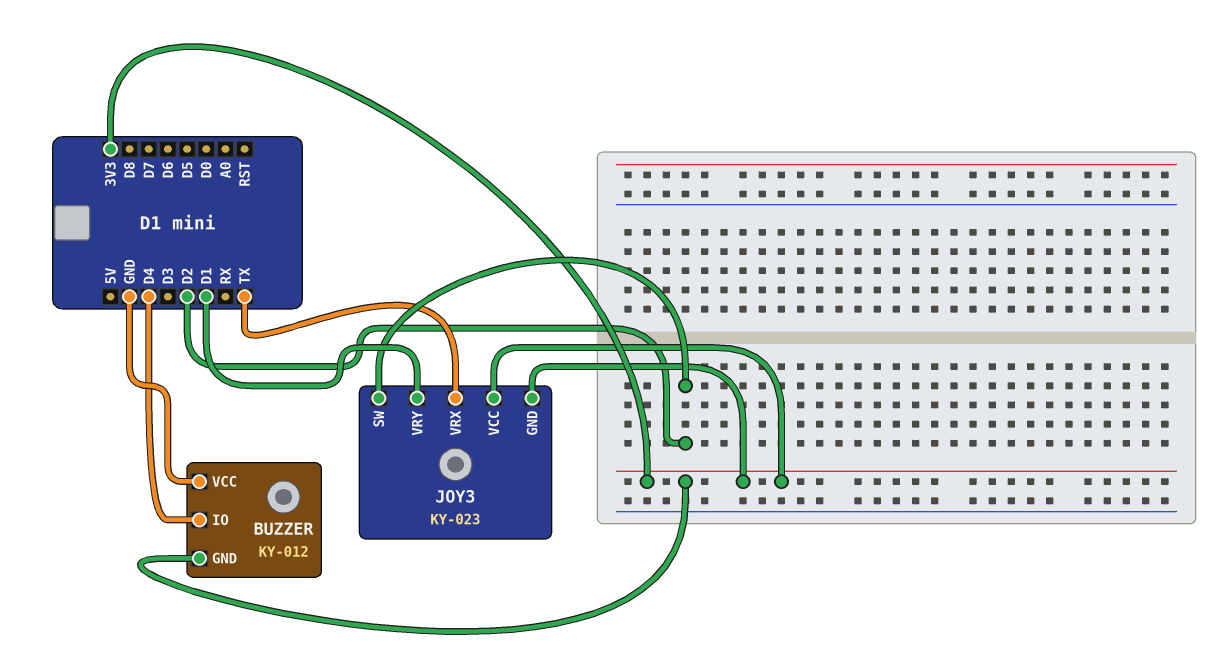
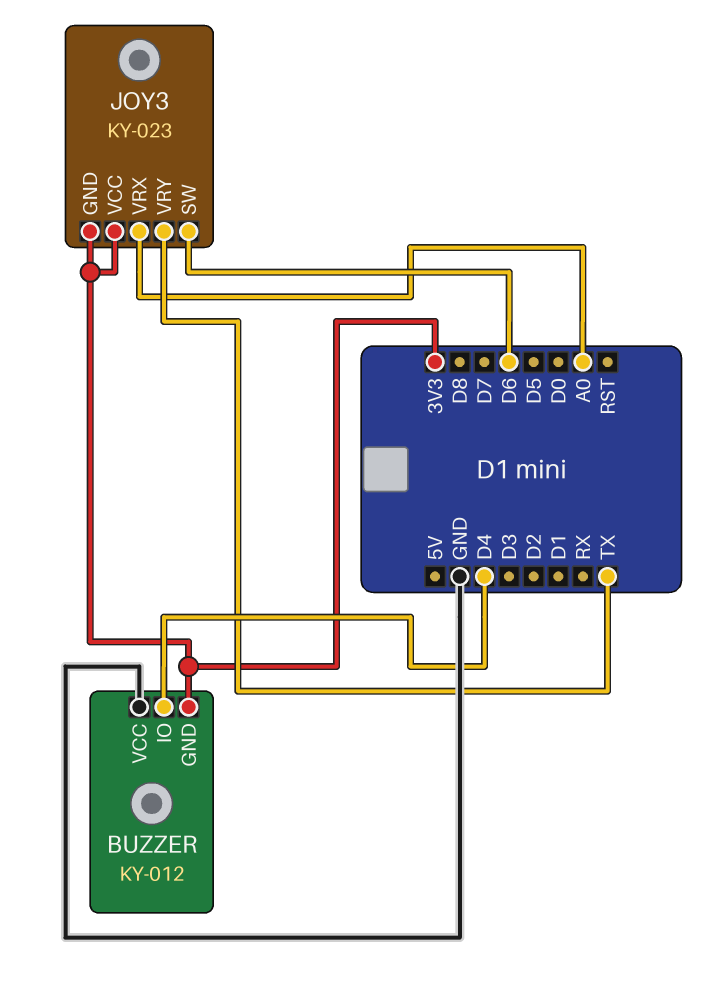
JOY3 pin SW: D2 -> D6
JOY3 pin VRX: TX -> A0
JOY3 pin VRY: D1 -> TX

